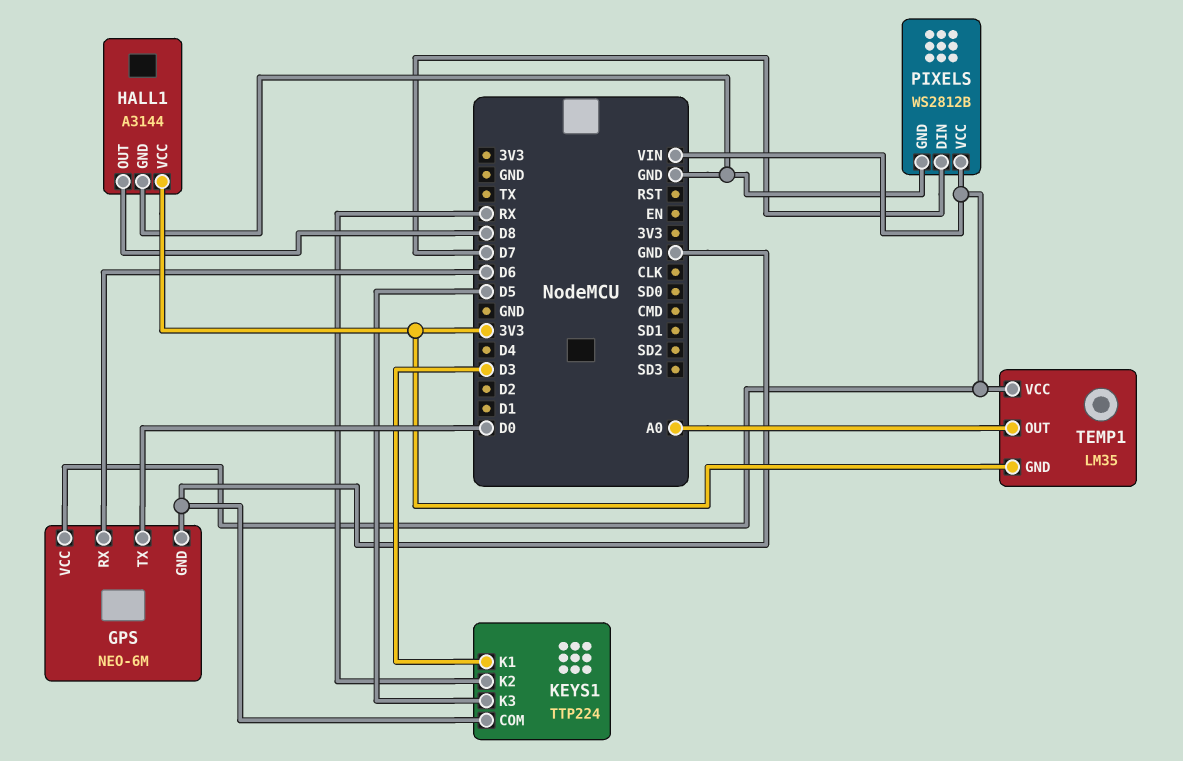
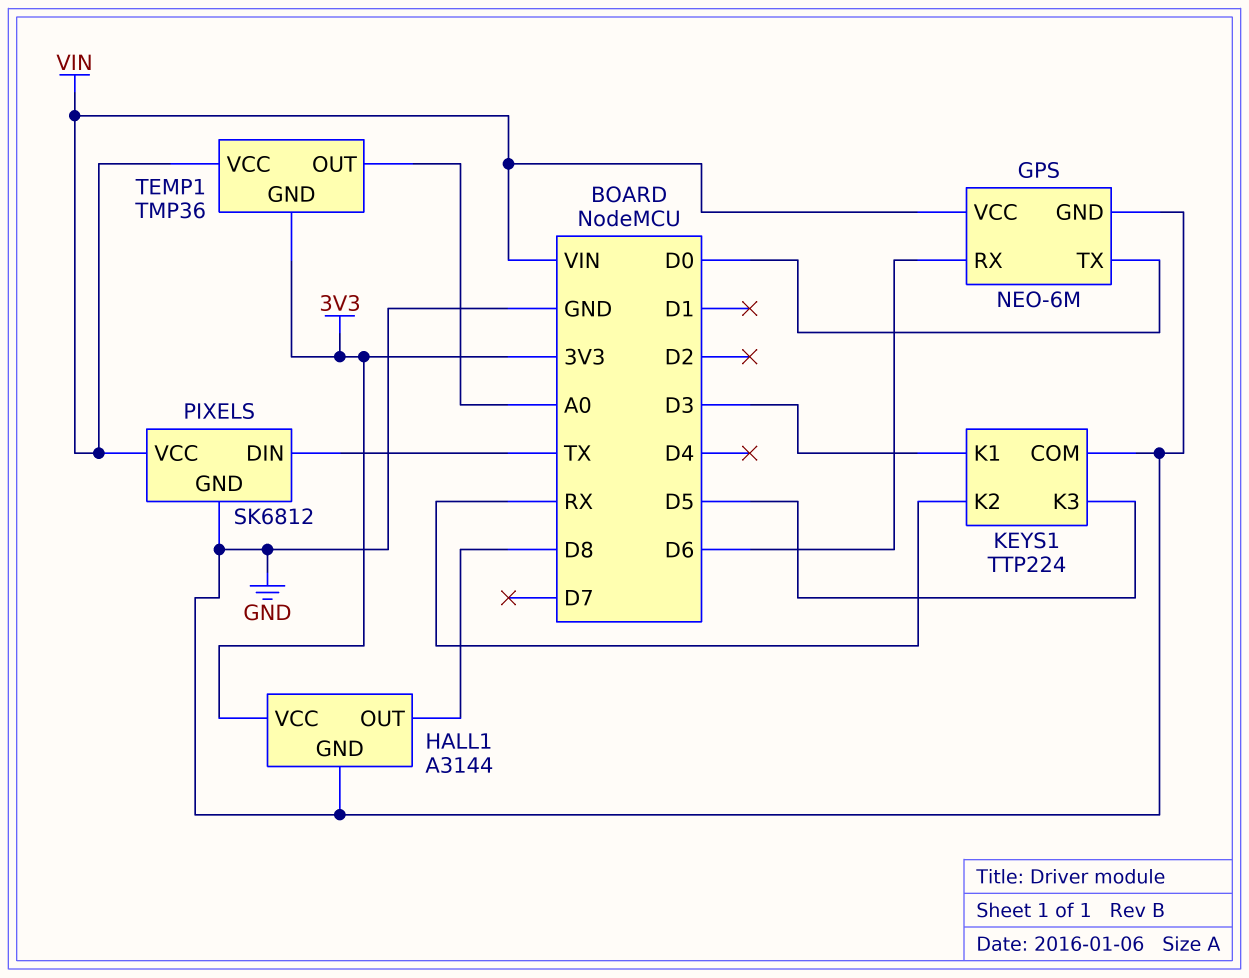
PIXELS: WS2812B -> SK6812
PIXELS pin DIN: D7 -> TX
TEMP1: LM35 -> TMP36

